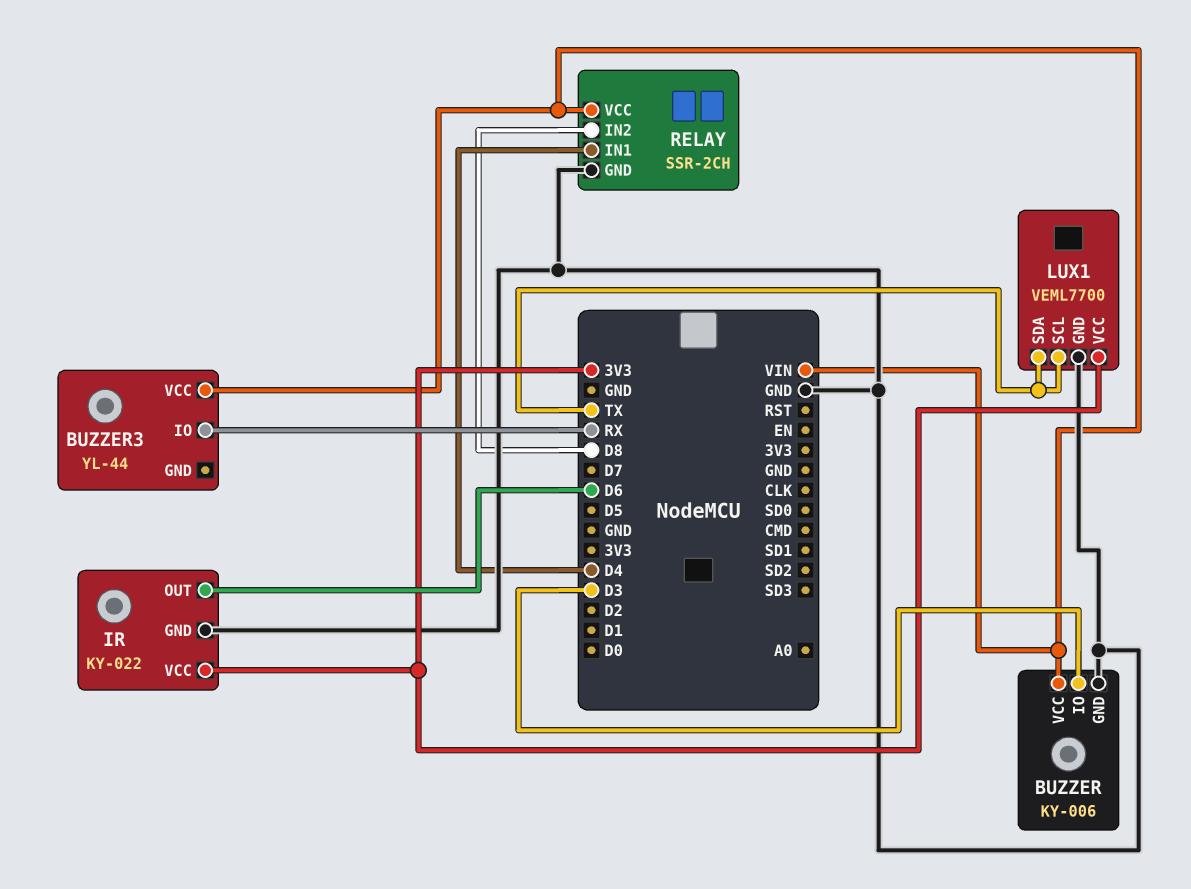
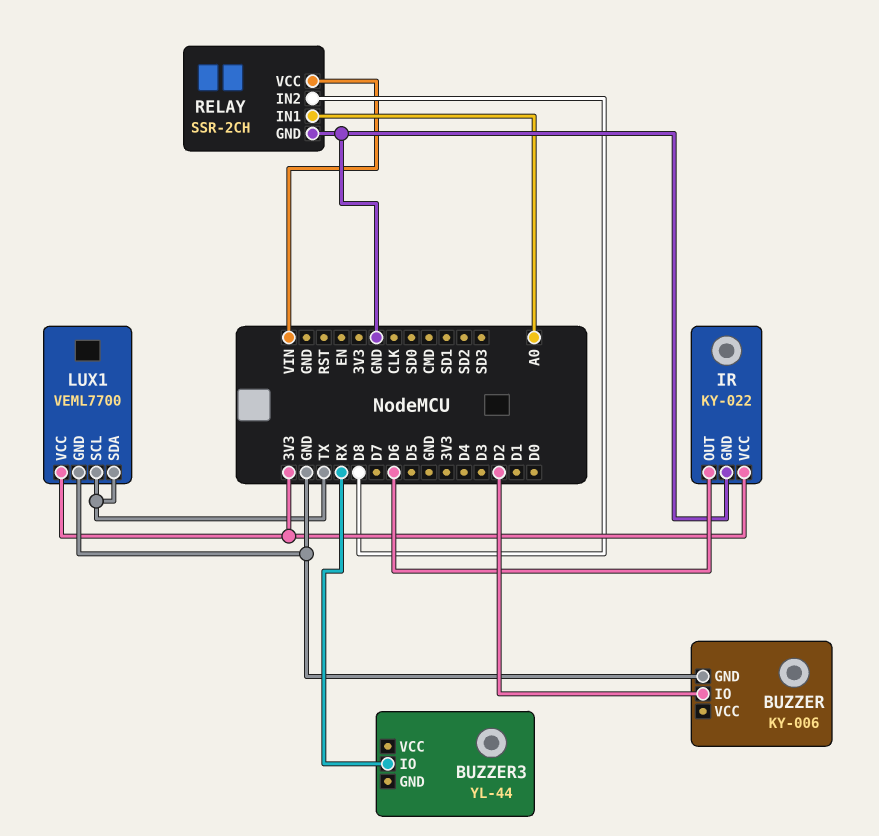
BUZZER pin IO: D3 -> D2
BUZZER pin VCC: VIN -> none
BUZZER3 pin VCC: VIN -> none
RELAY pin IN1: D4 -> A0

